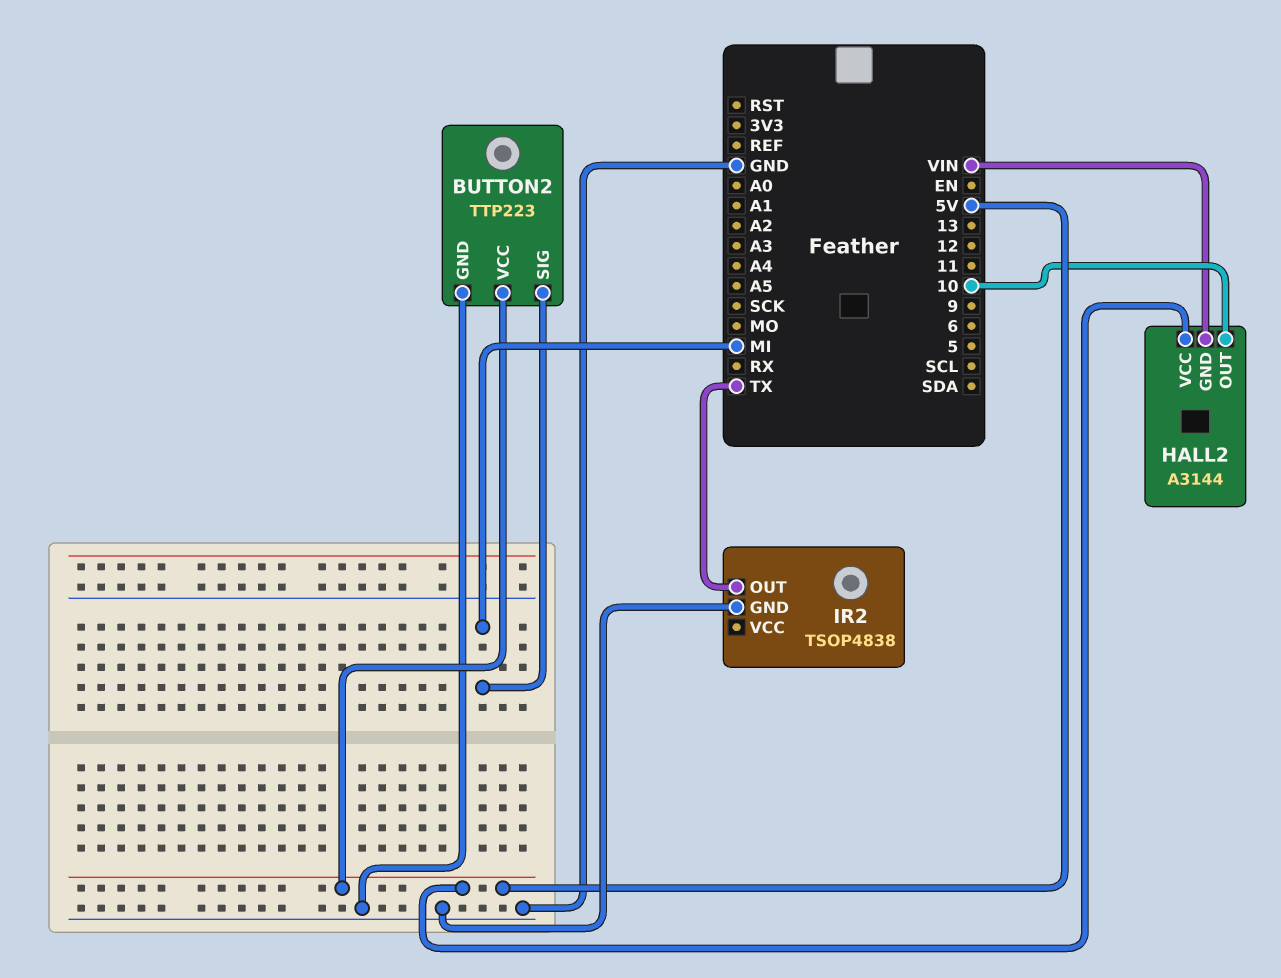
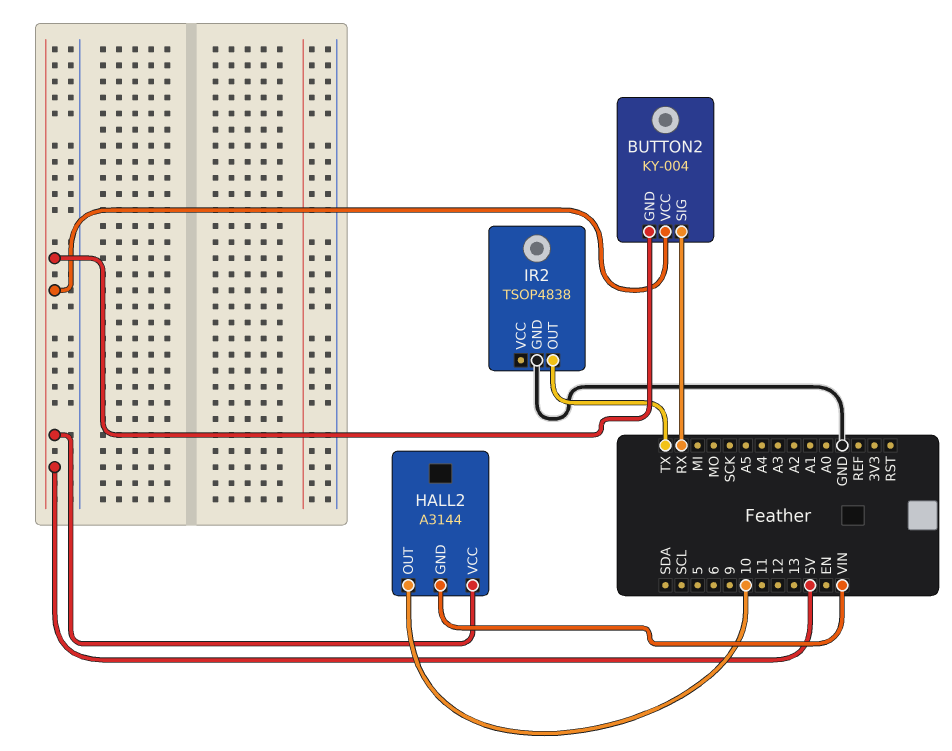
BUTTON2: TTP223 -> KY-004
BUTTON2 pin GND: GND -> 5V
BUTTON2 pin SIG: MI -> RX

